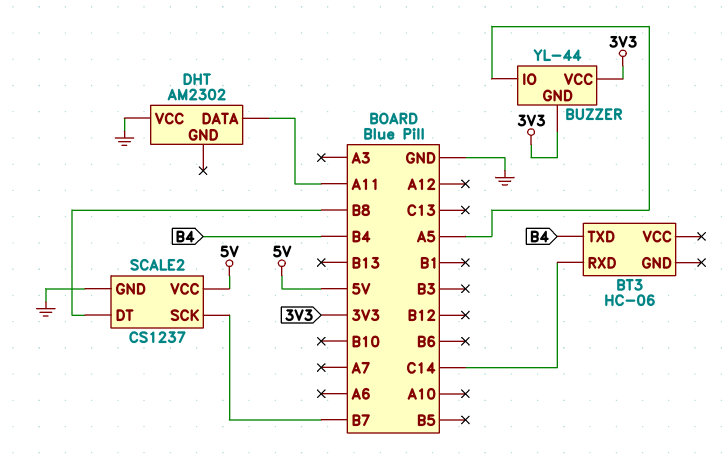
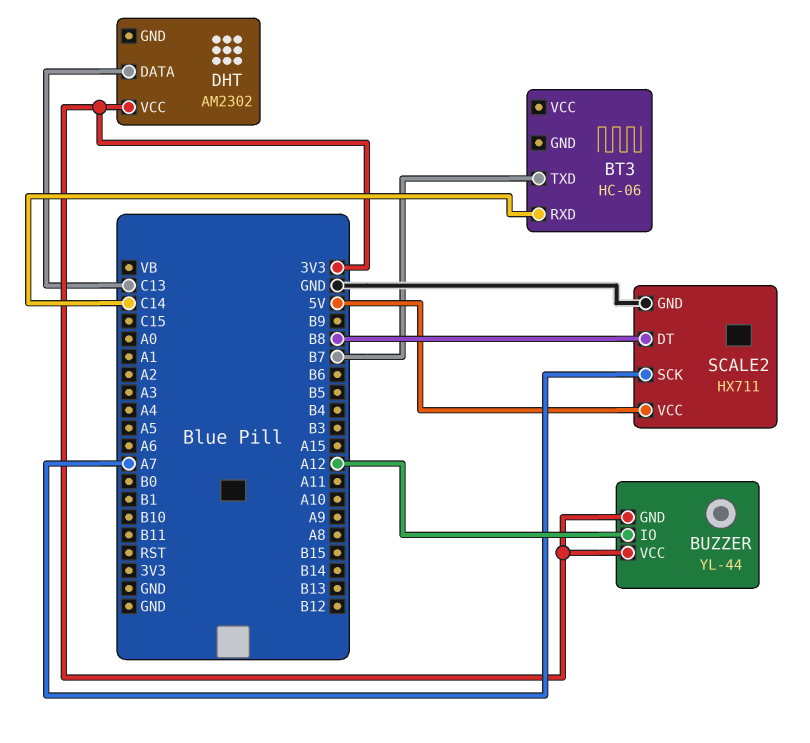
BT3 pin TXD: B4 -> B7
BUZZER pin IO: A5 -> A12
DHT pin DATA: A11 -> C13
DHT pin VCC: GND -> 3V3
SCALE2: CS1237 -> HX711
SCALE2 pin SCK: B7 -> A7

